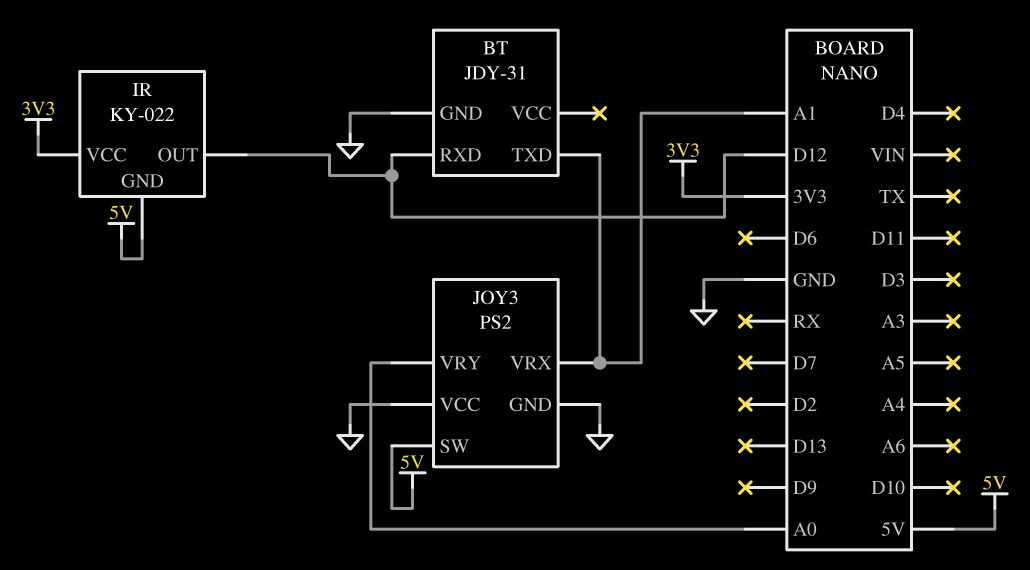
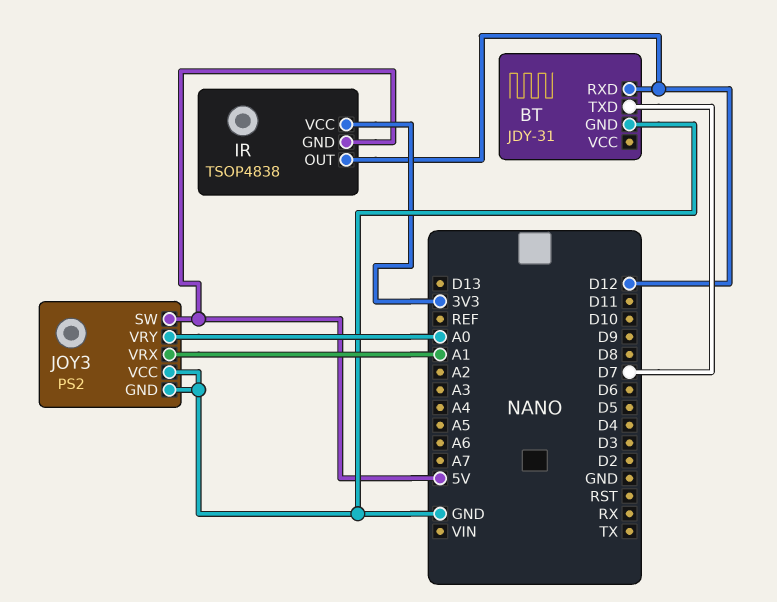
BT pin TXD: A1 -> D7
IR: KY-022 -> TSOP4838

